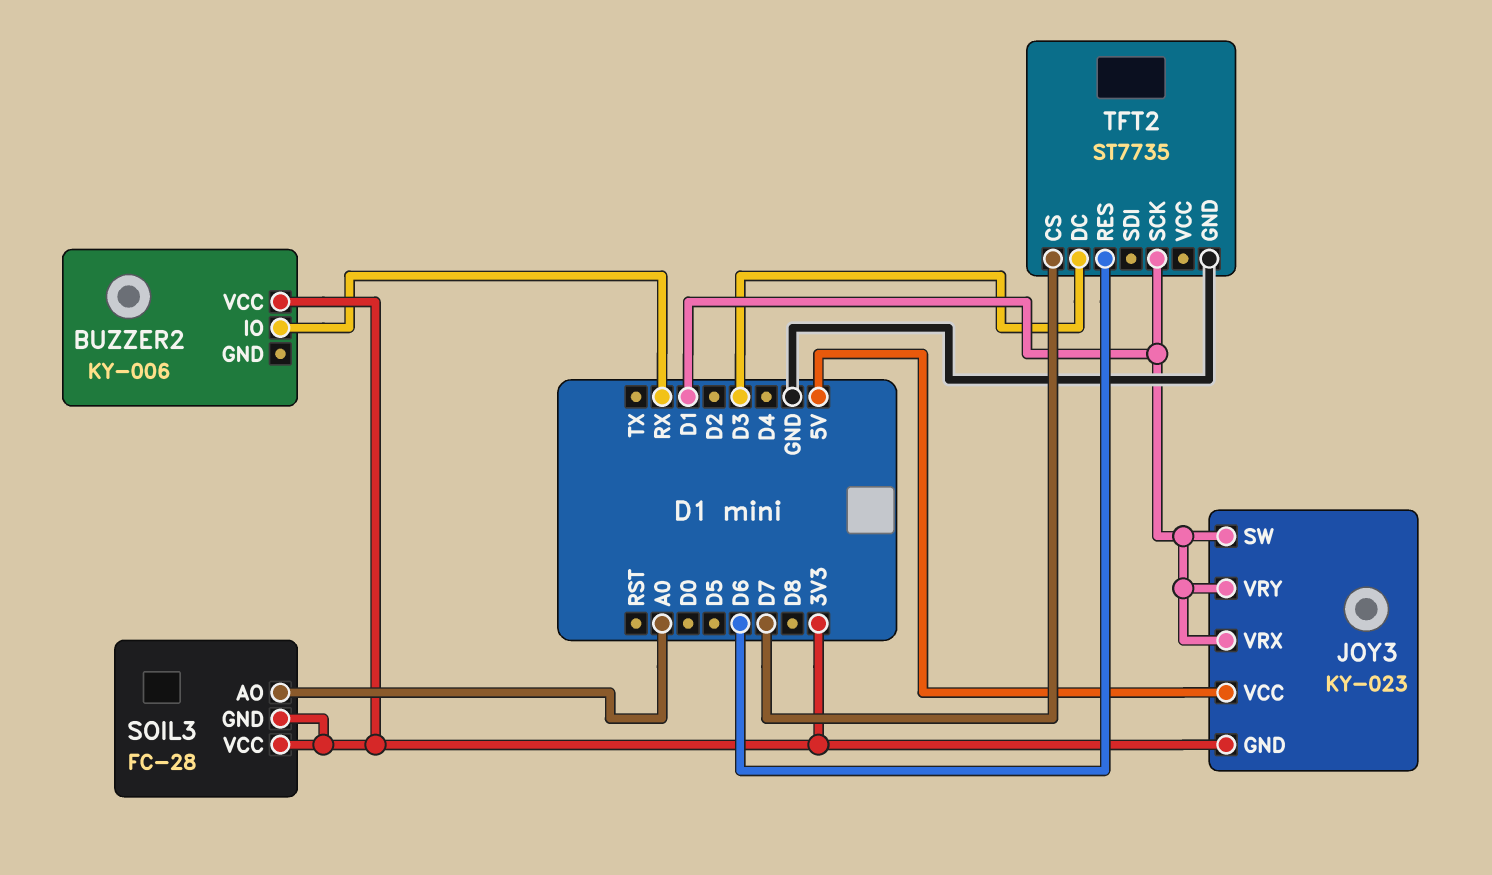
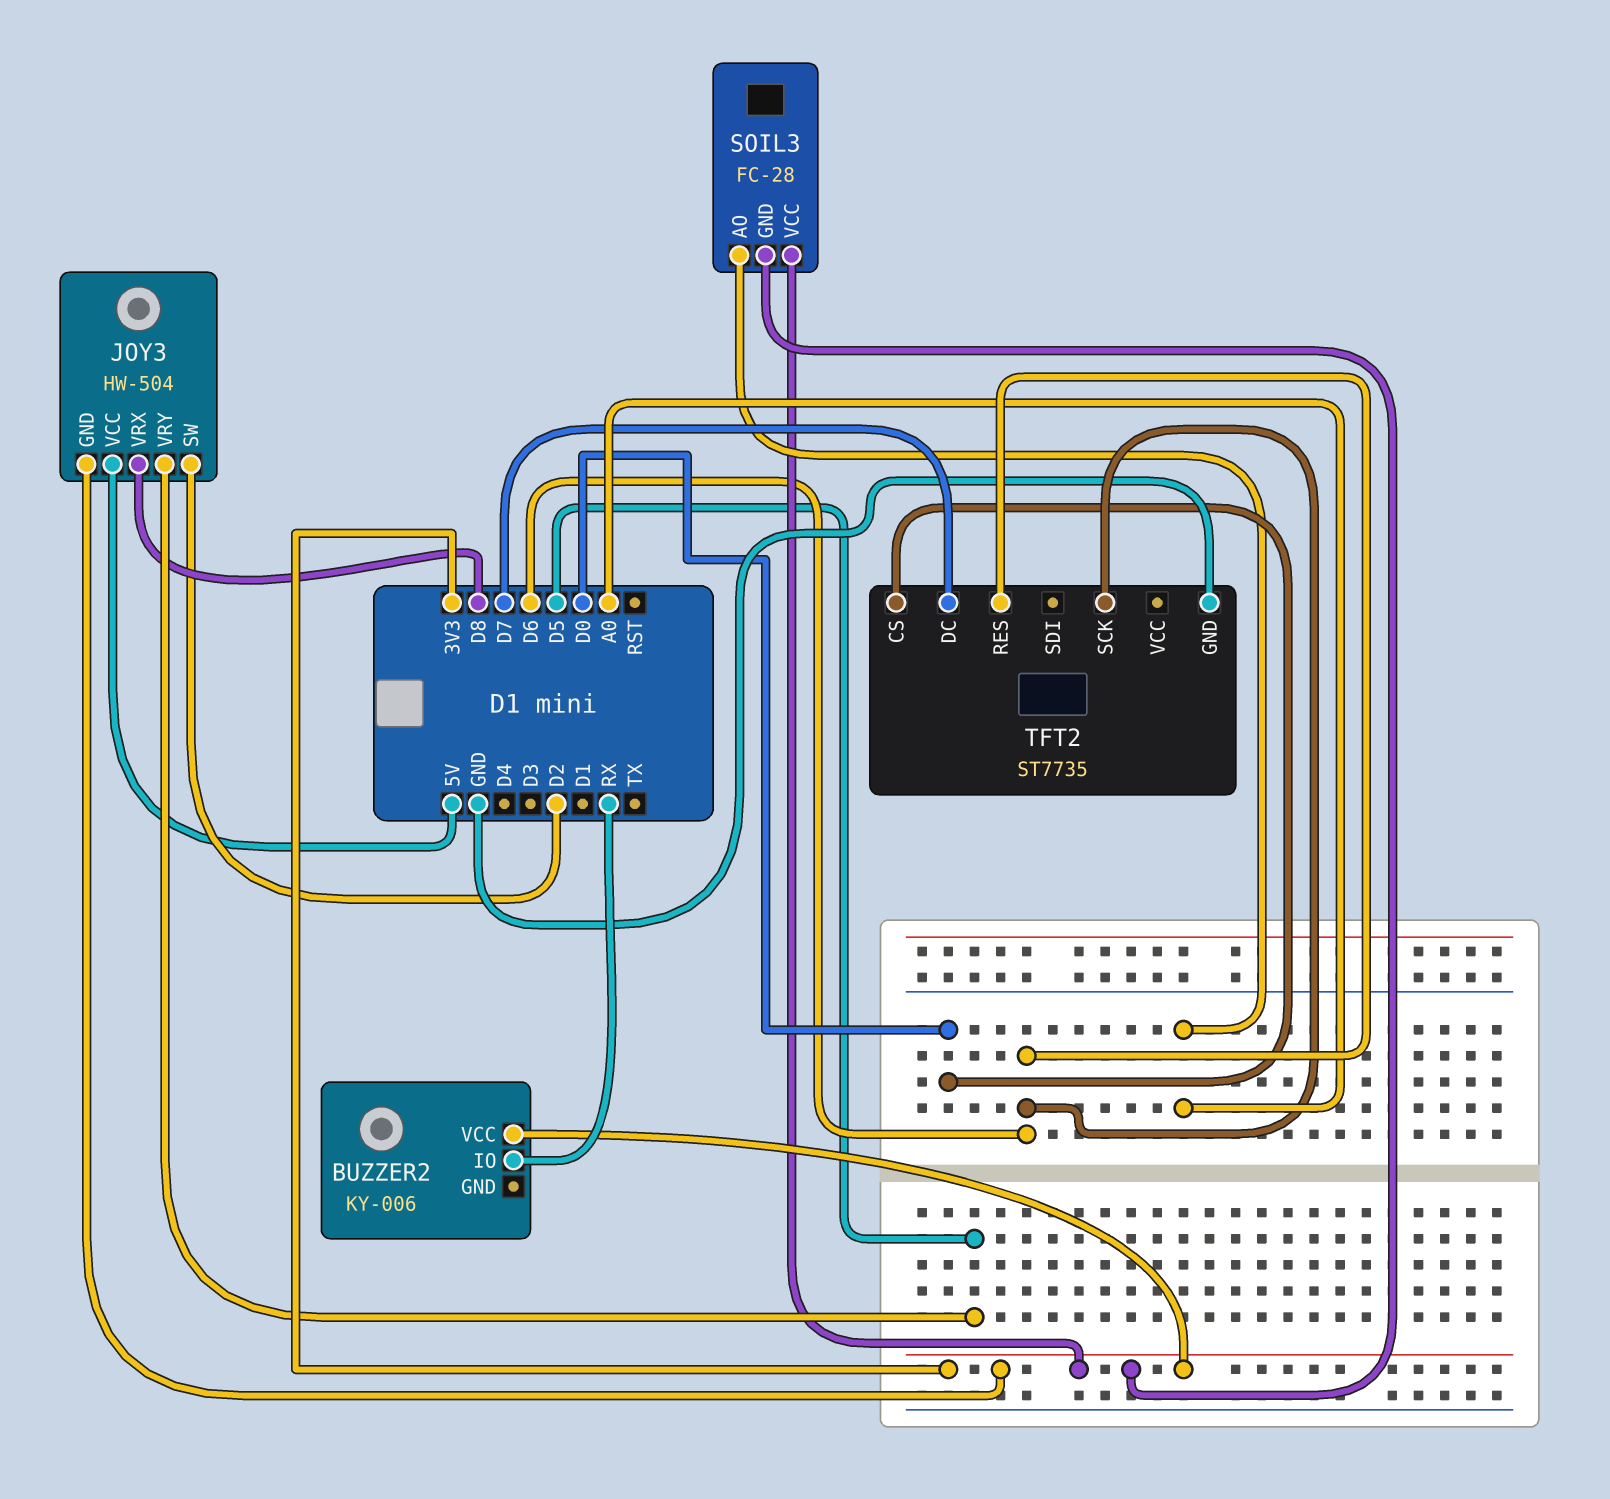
JOY3: KY-023 -> HW-504
JOY3 pin SW: D1 -> D2
JOY3 pin VRX: D1 -> D8
JOY3 pin VRY: D1 -> D5
TFT2 pin CS: D7 -> D0
TFT2 pin DC: D3 -> D7
TFT2 pin SCK: D1 -> D6

